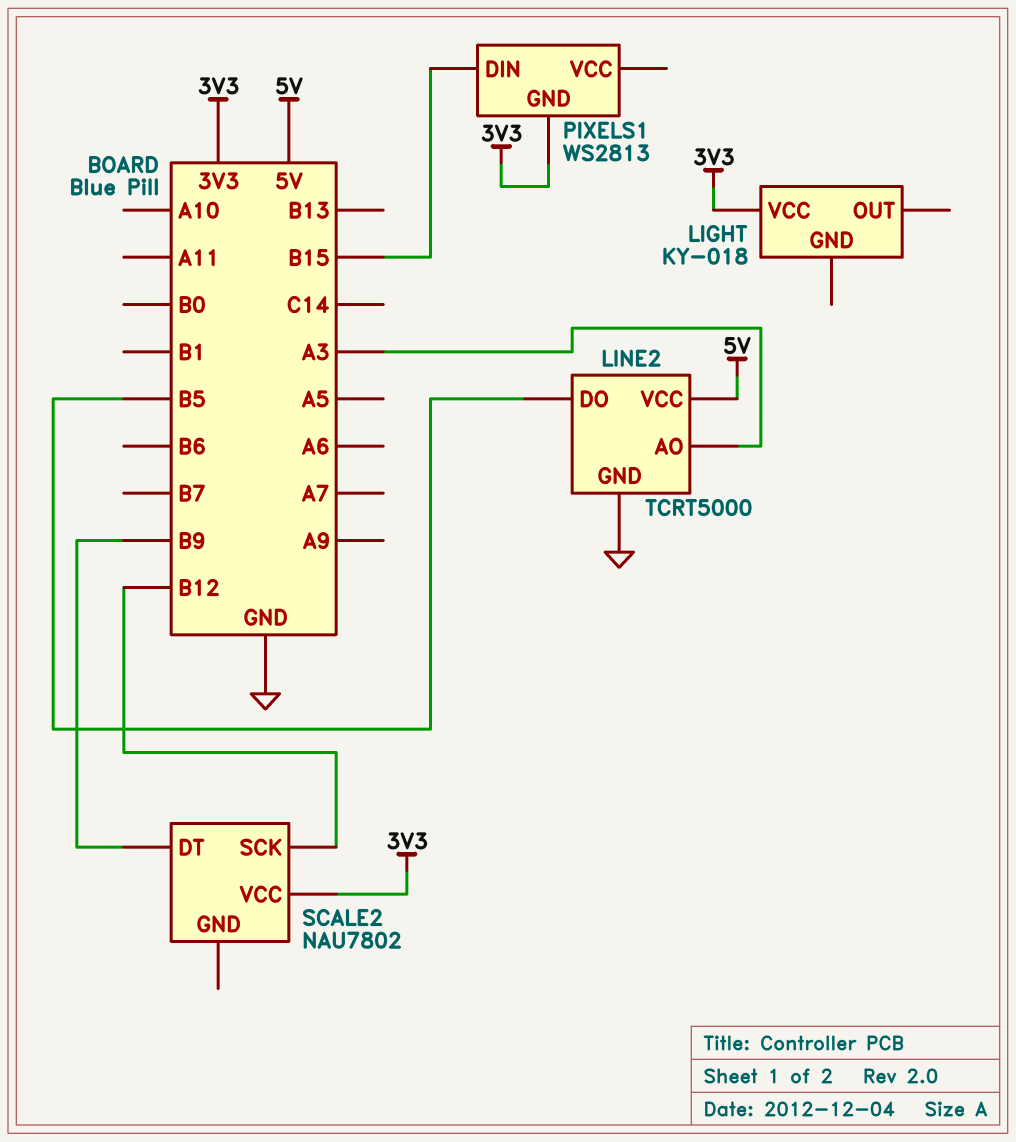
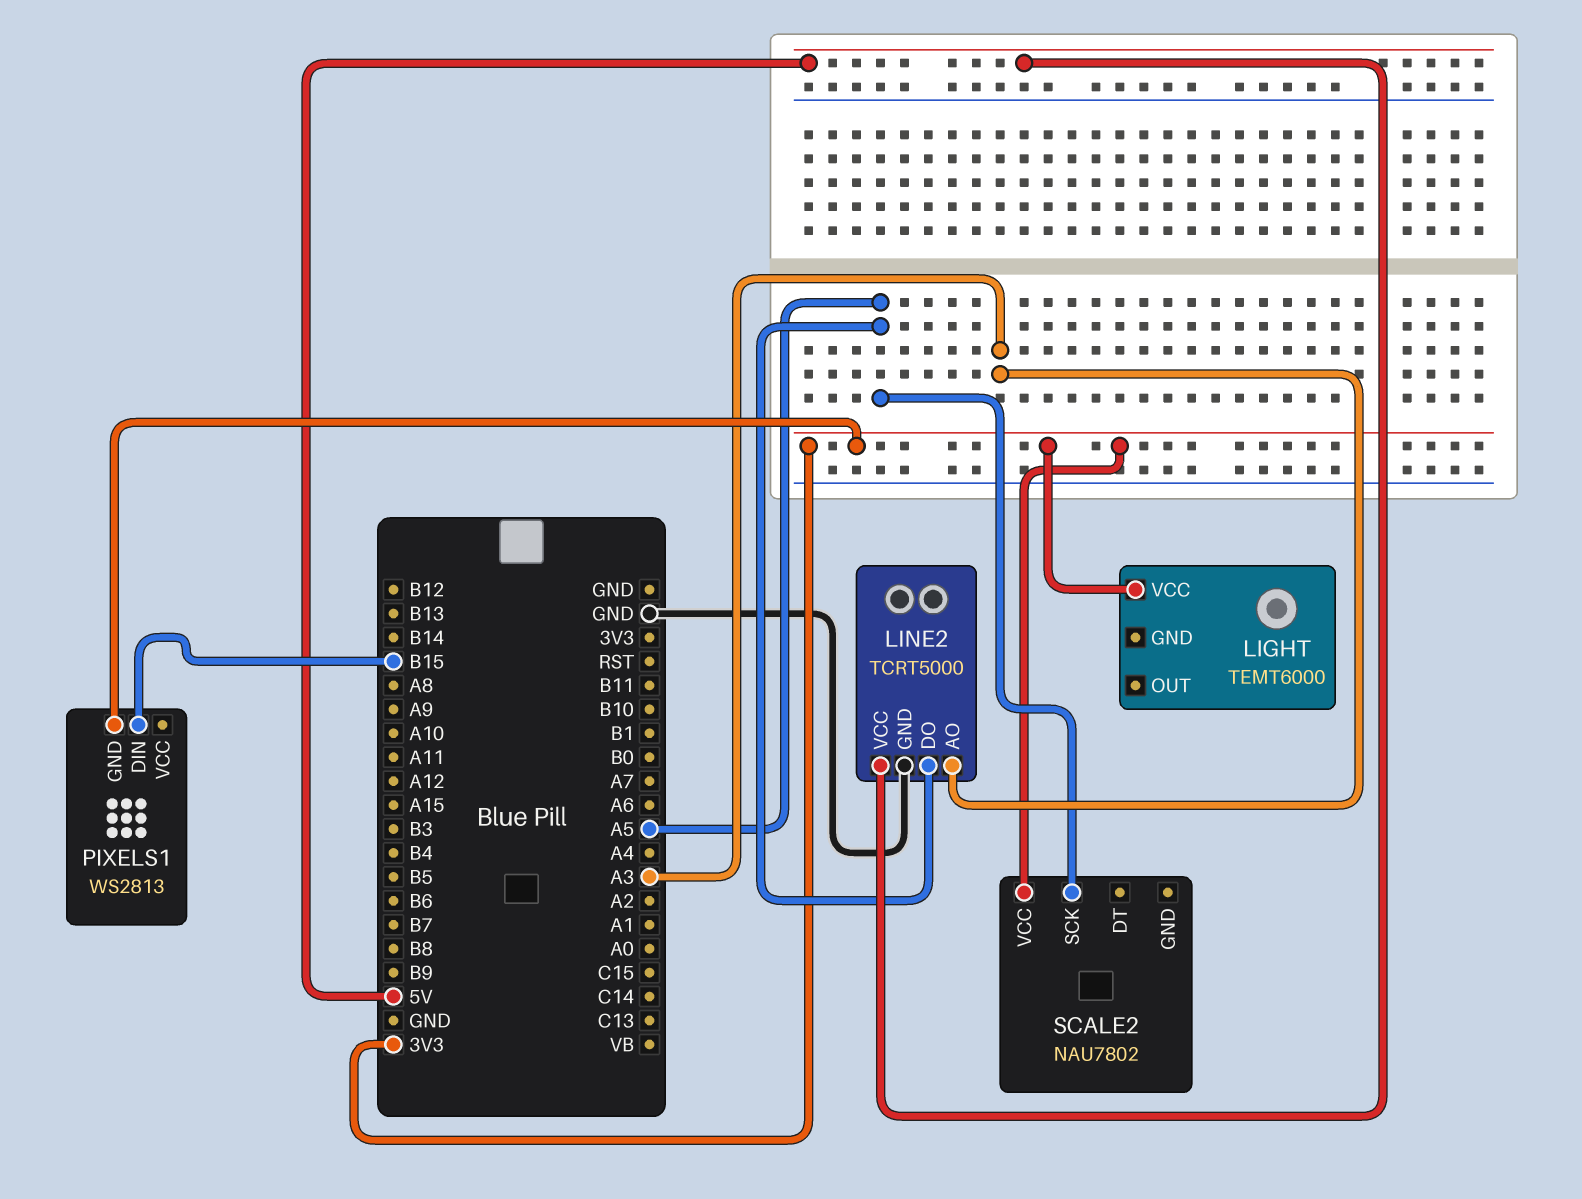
LIGHT: KY-018 -> TEMT6000
LINE2 pin DO: B5 -> A5
SCALE2 pin DT: B9 -> none
SCALE2 pin SCK: B12 -> A5

